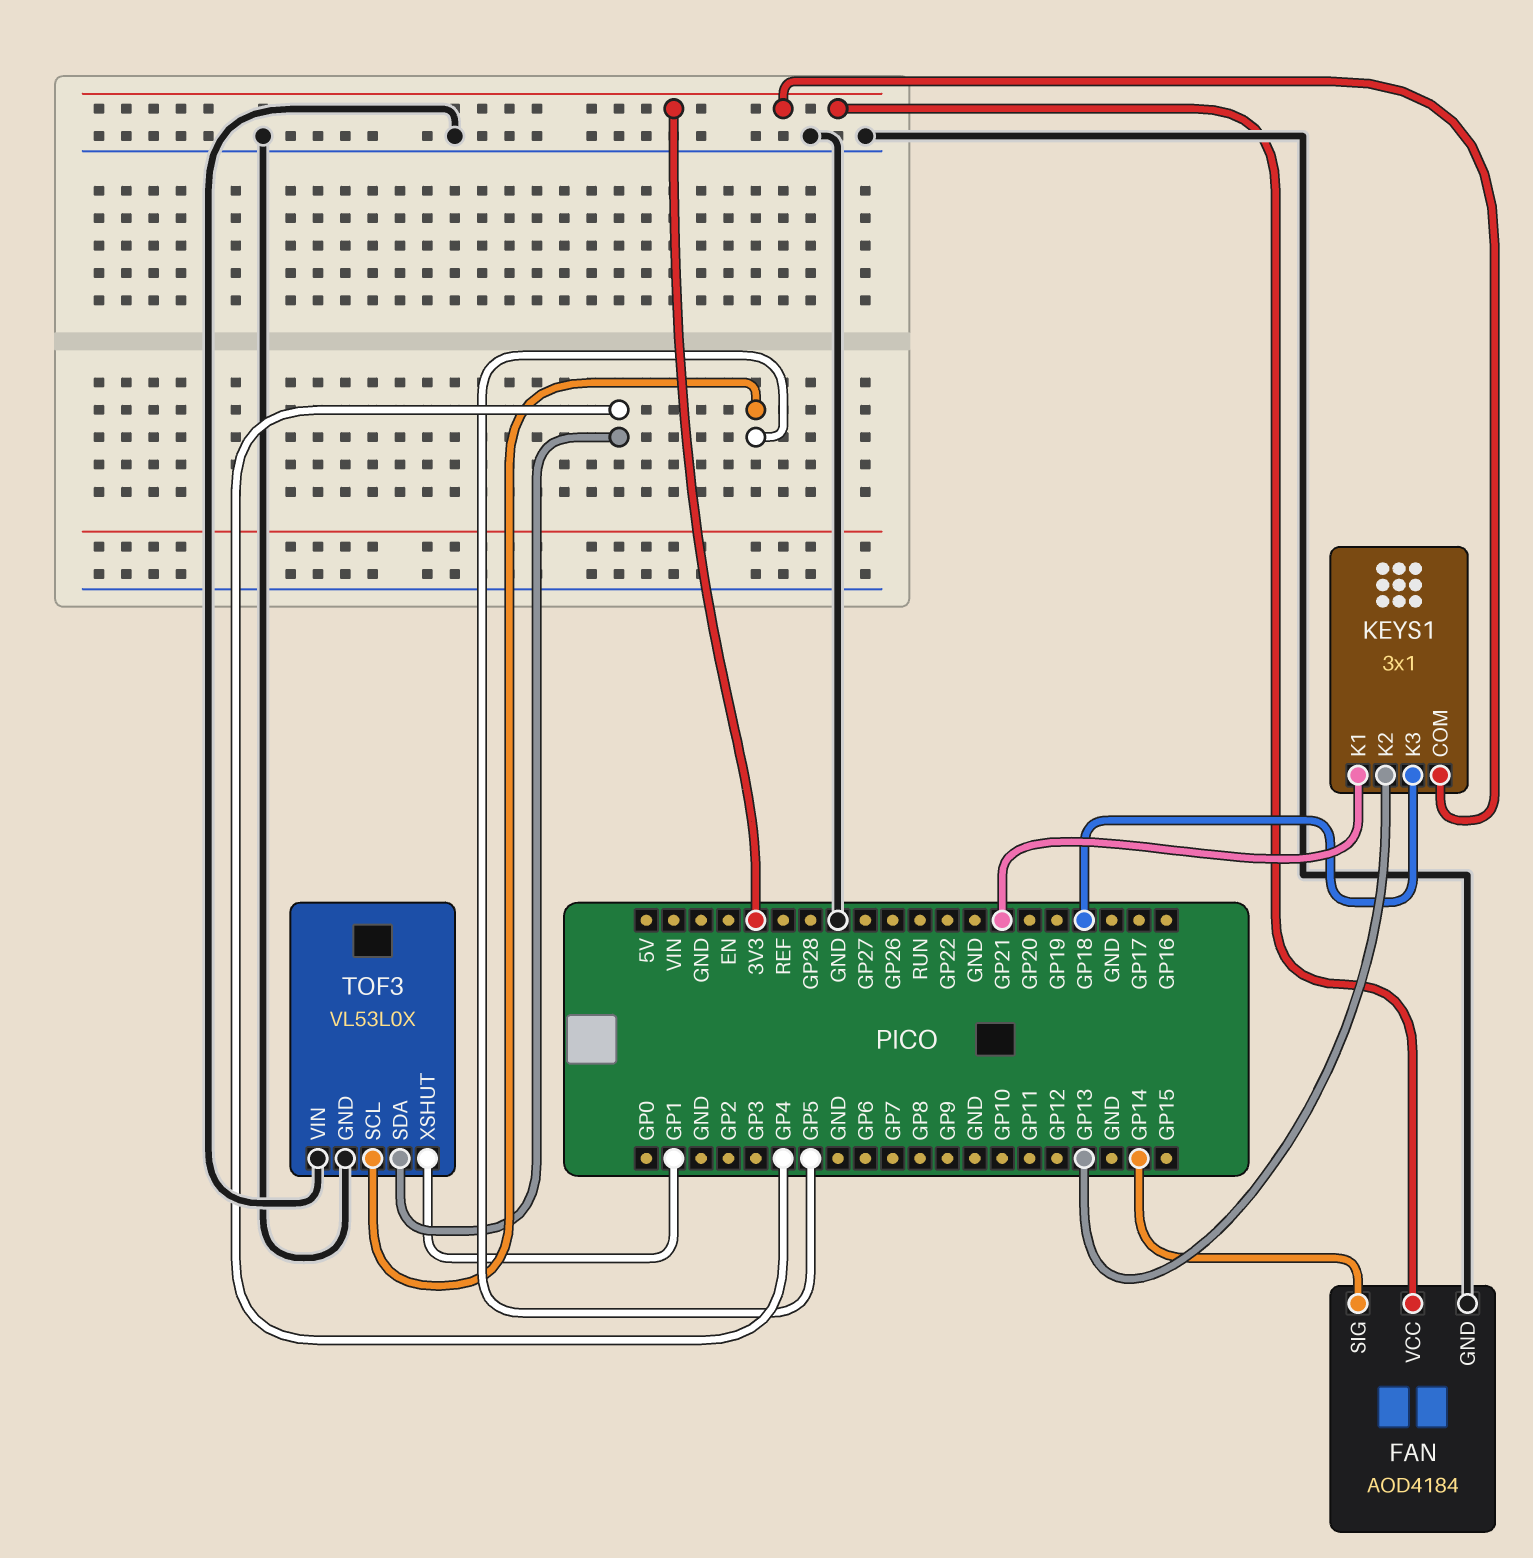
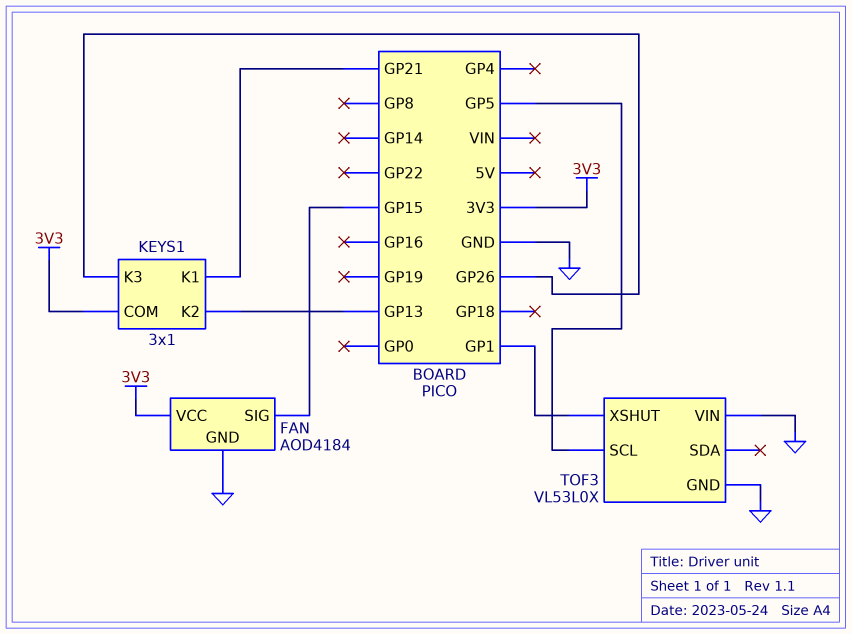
FAN pin SIG: GP14 -> GP15
KEYS1 pin K3: GP18 -> GP26
TOF3 pin SDA: GP4 -> none

